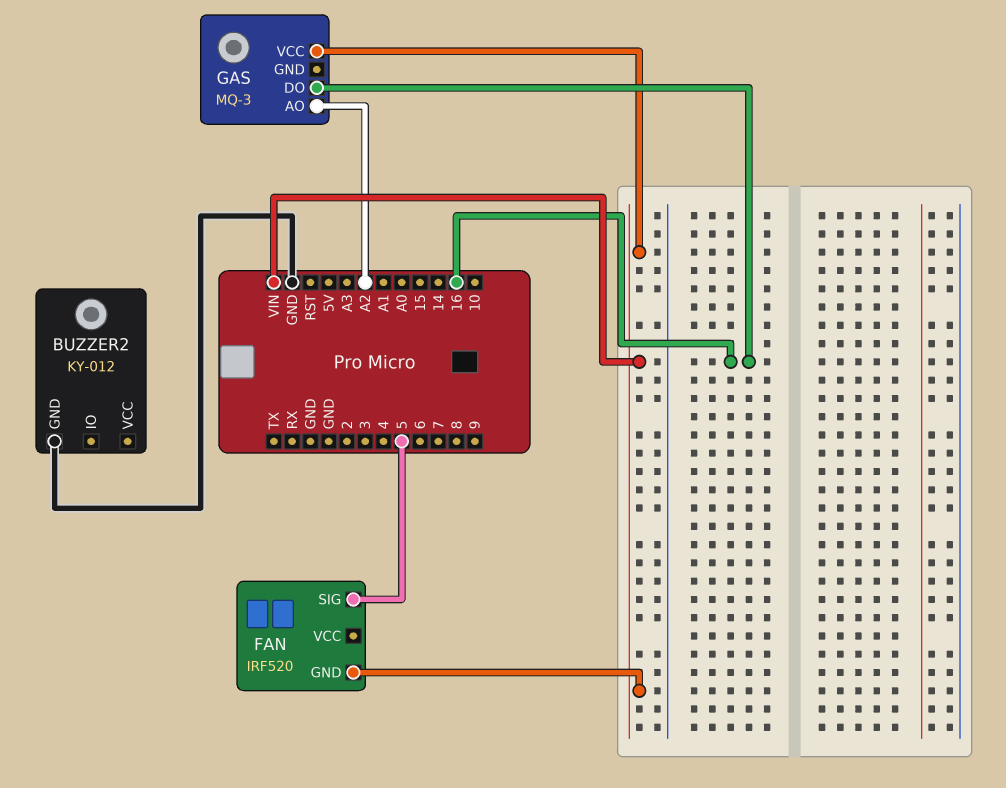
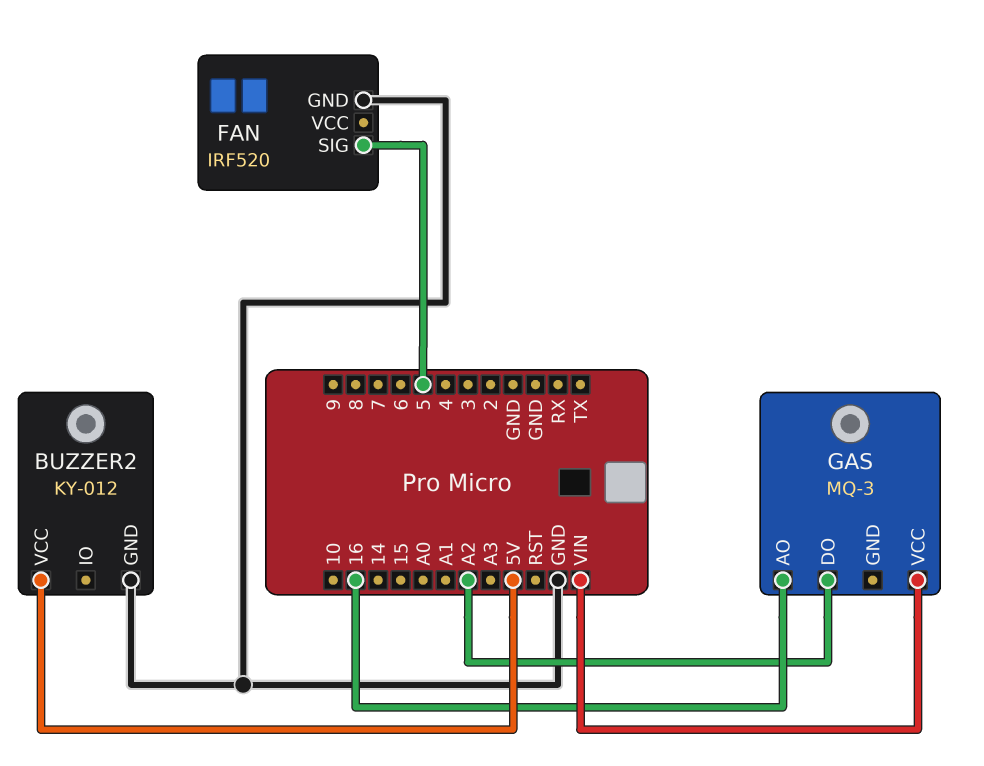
BUZZER2 pin VCC: none -> 5V
FAN pin GND: VIN -> GND
GAS pin AO: A2 -> 16
GAS pin DO: 16 -> A2

